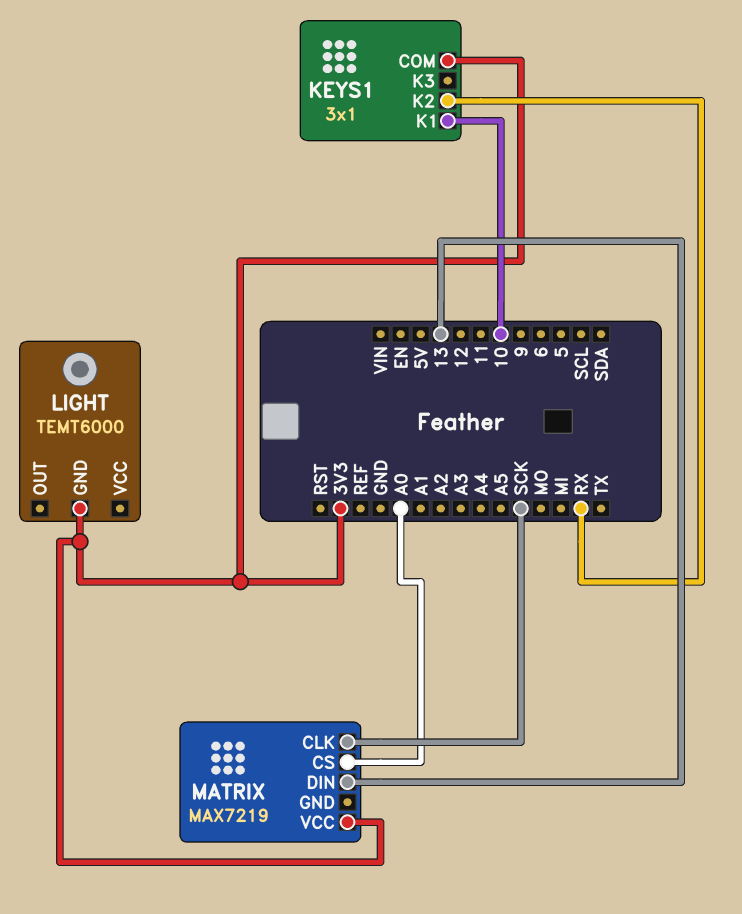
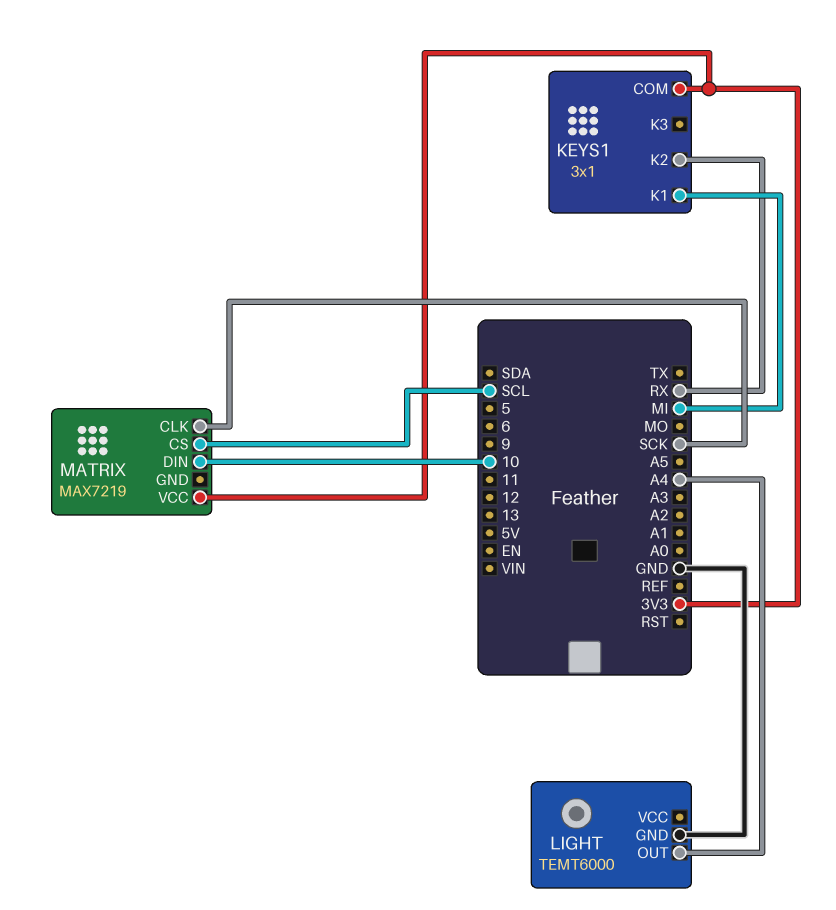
KEYS1 pin K1: 10 -> MI
LIGHT pin GND: 3V3 -> GND
LIGHT pin OUT: none -> A4
MATRIX pin CS: A0 -> SCL
MATRIX pin DIN: 13 -> 10

